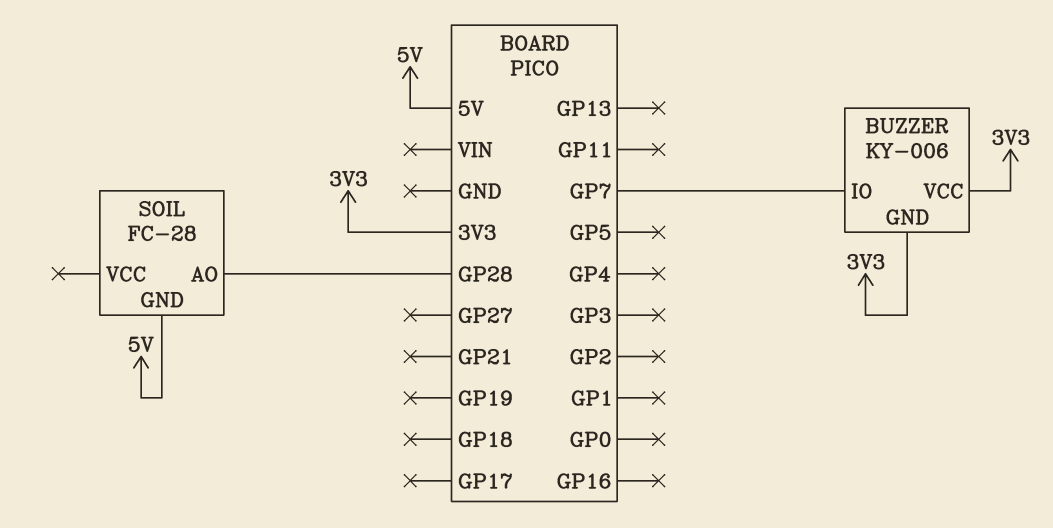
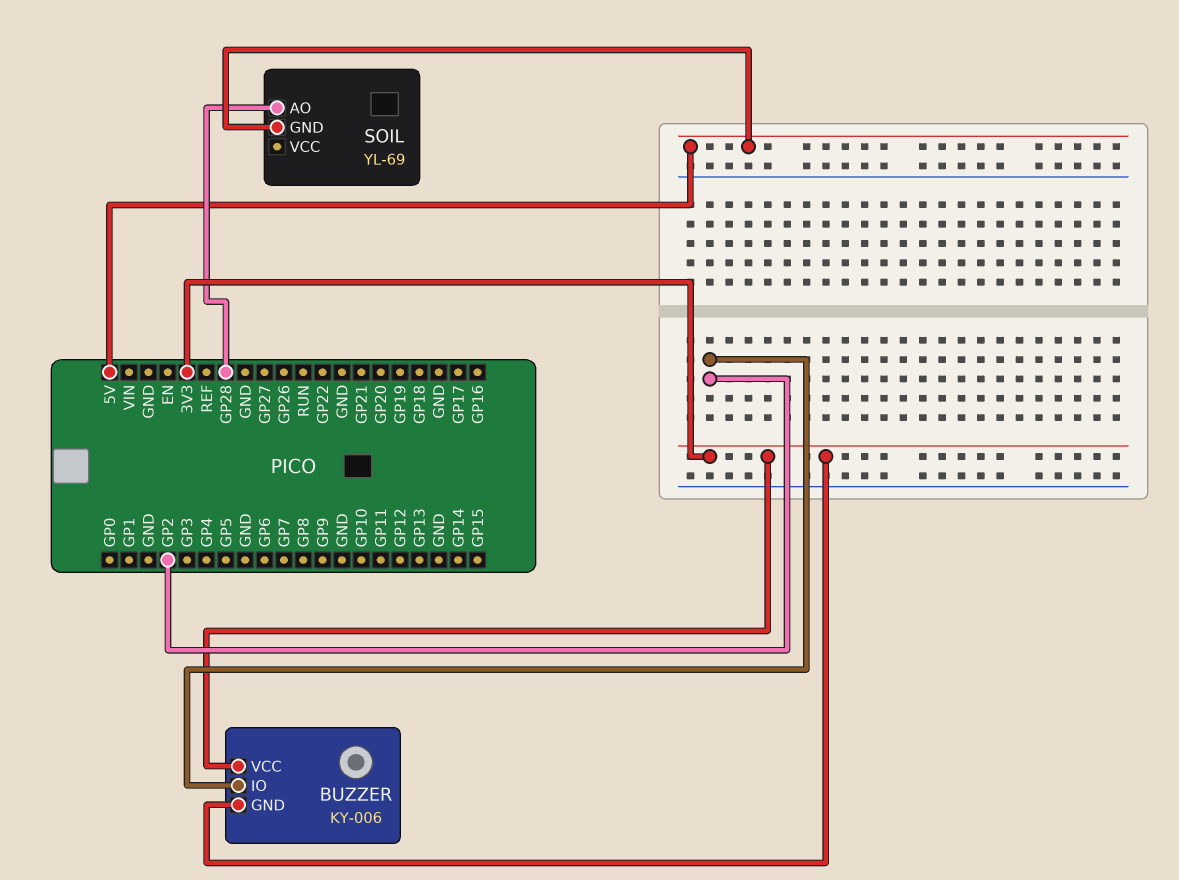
BUZZER pin IO: GP7 -> GP2
SOIL: FC-28 -> YL-69

